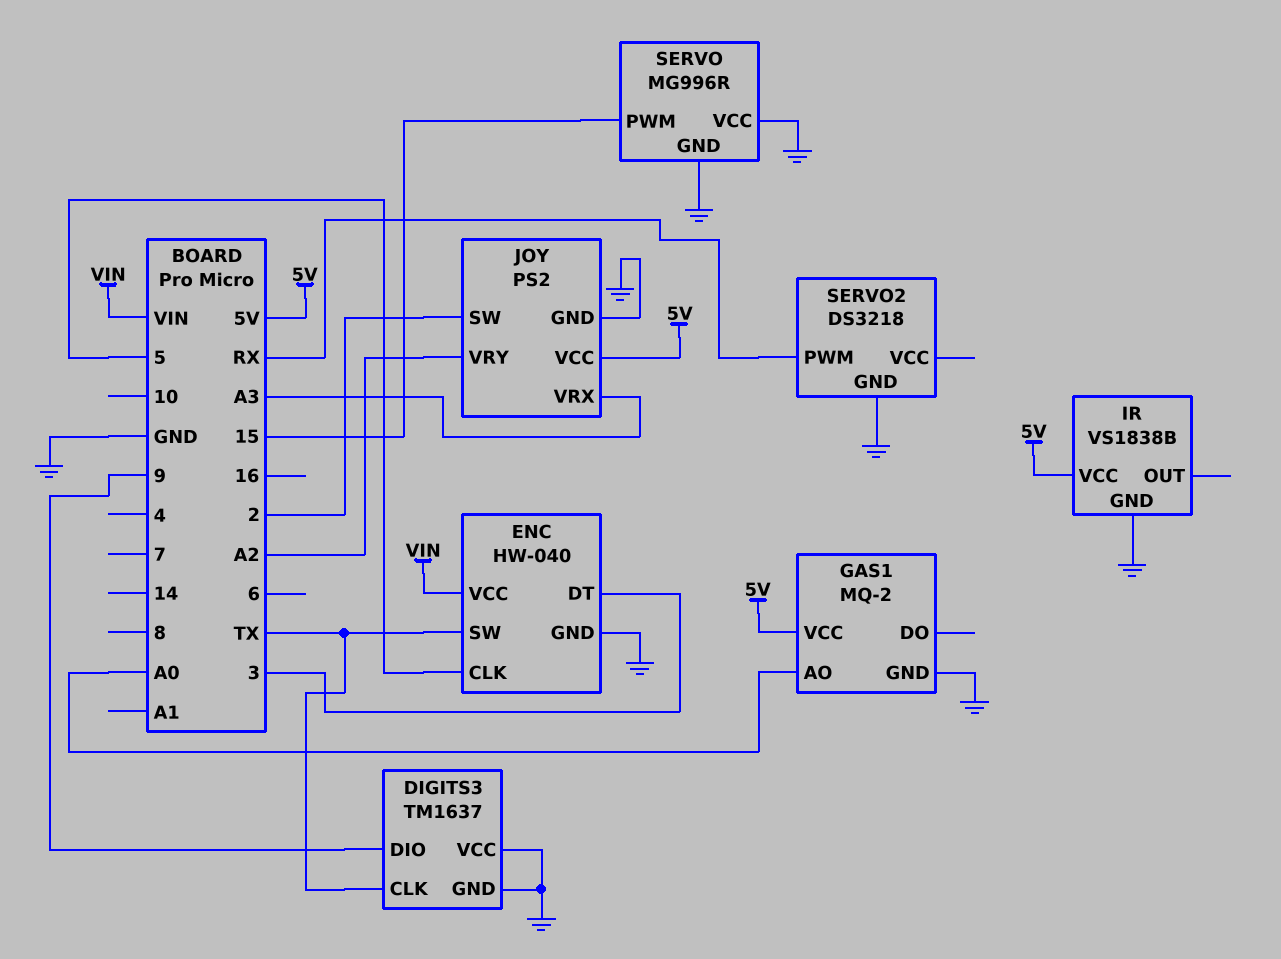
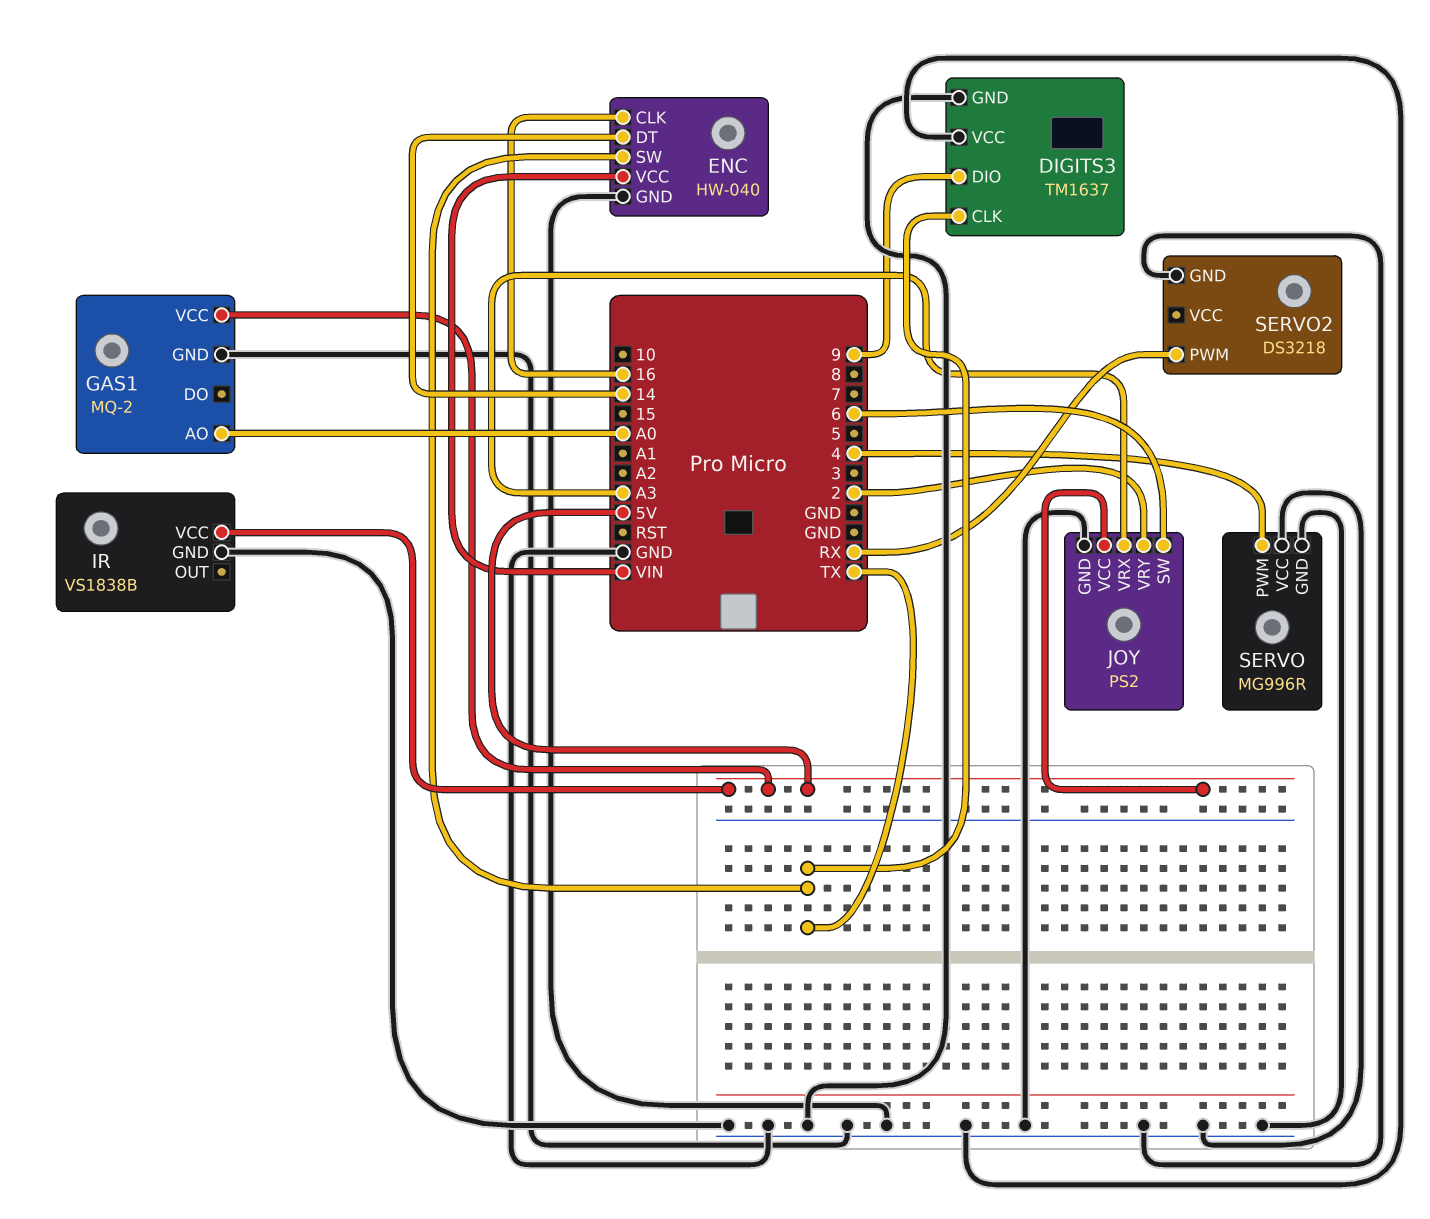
ENC pin CLK: 5 -> 16
ENC pin DT: 3 -> 14
JOY pin SW: 2 -> 6
JOY pin VRY: A2 -> 2
SERVO pin PWM: 15 -> 4

